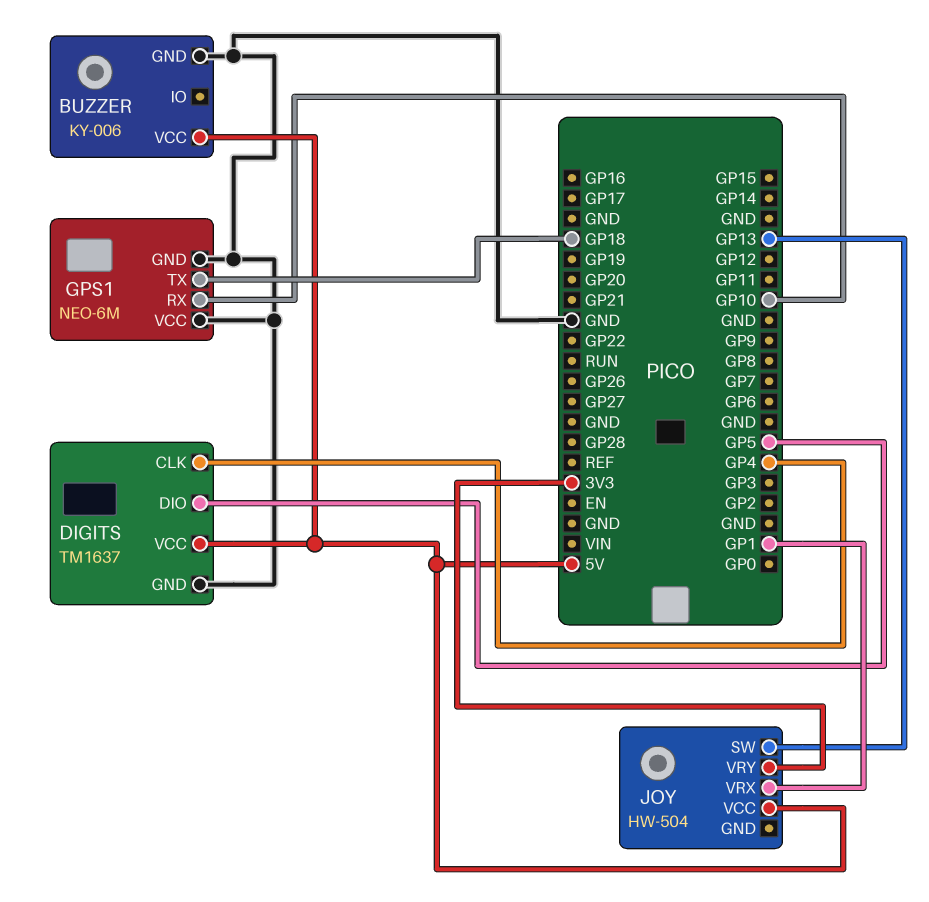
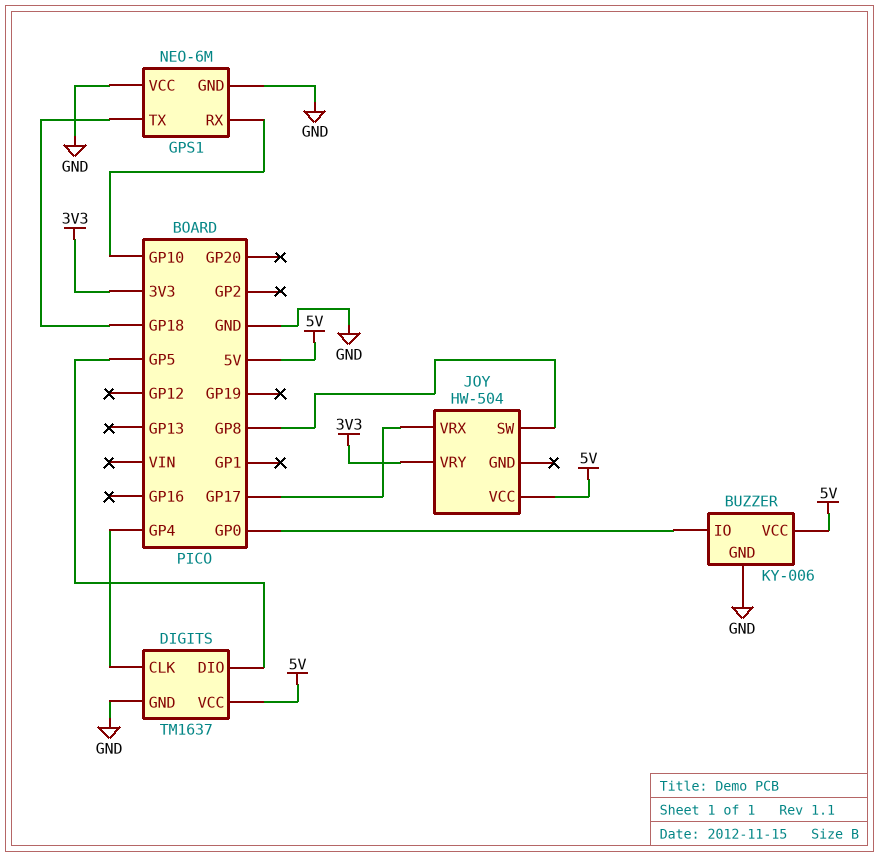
BUZZER pin IO: none -> GP0
JOY pin SW: GP13 -> GP8
JOY pin VRX: GP1 -> GP17

